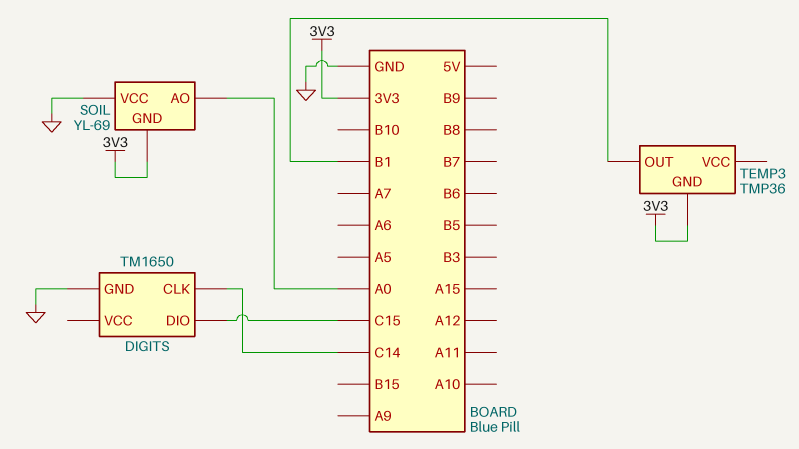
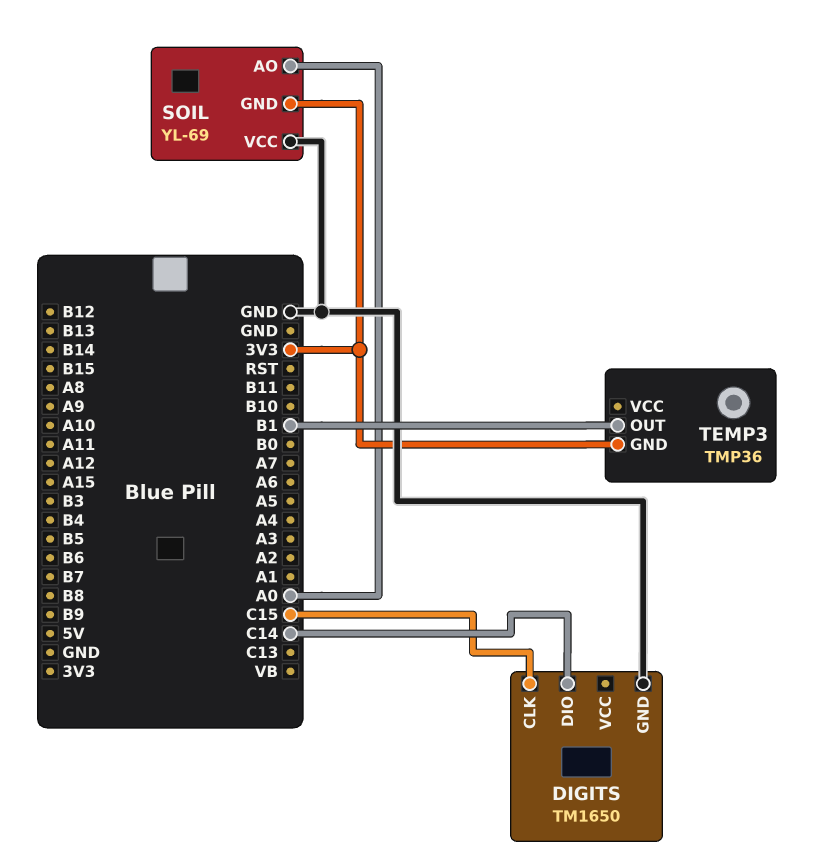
DIGITS pin CLK: C14 -> C15
DIGITS pin DIO: C15 -> C14

